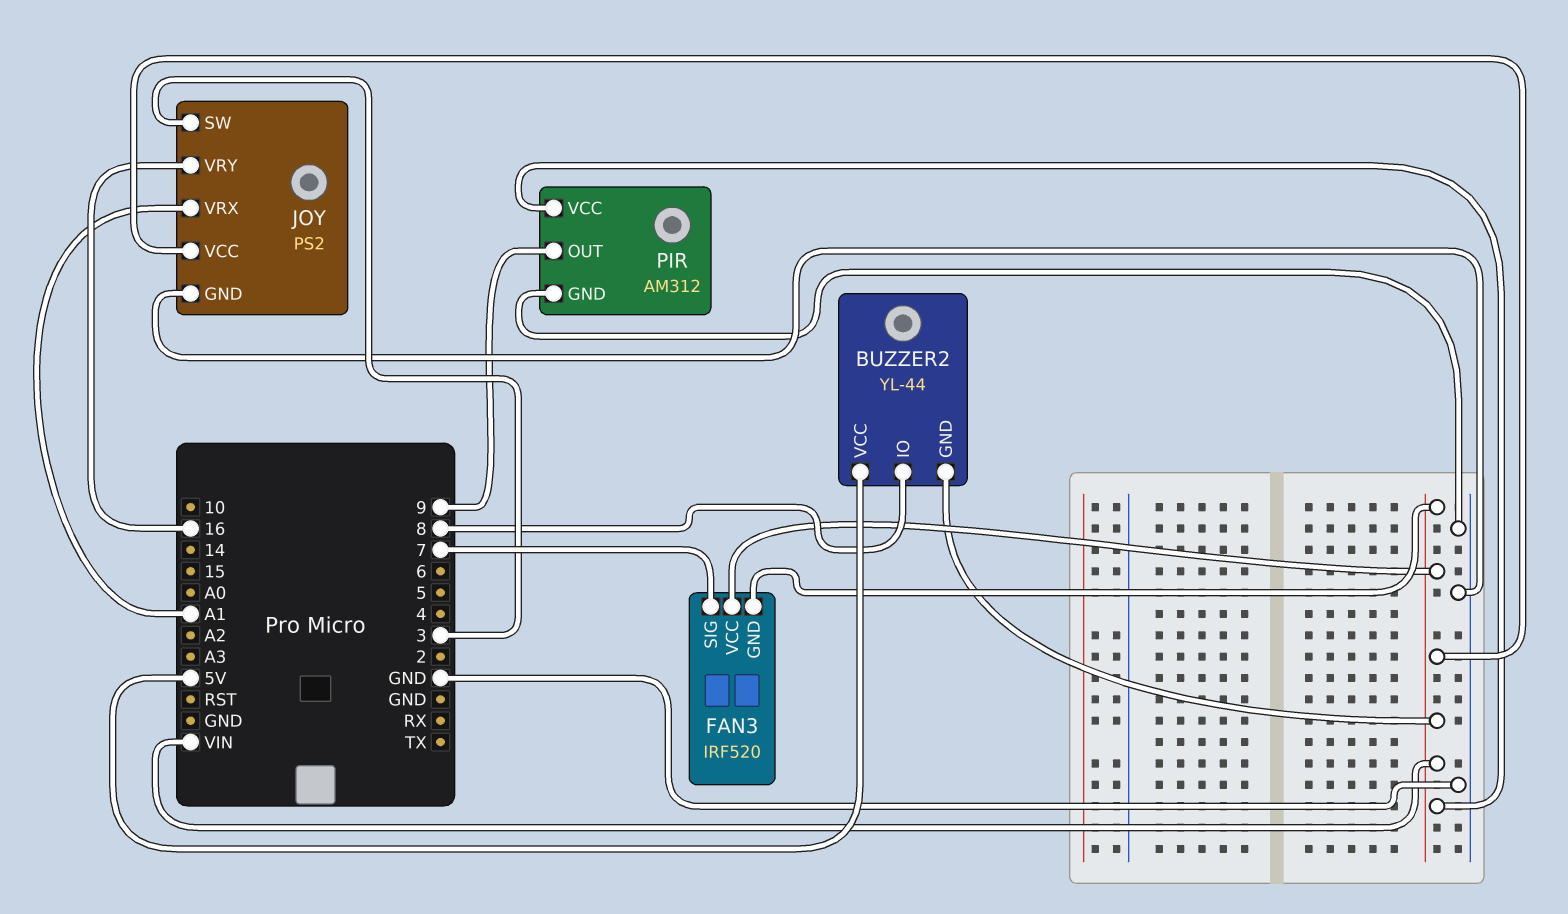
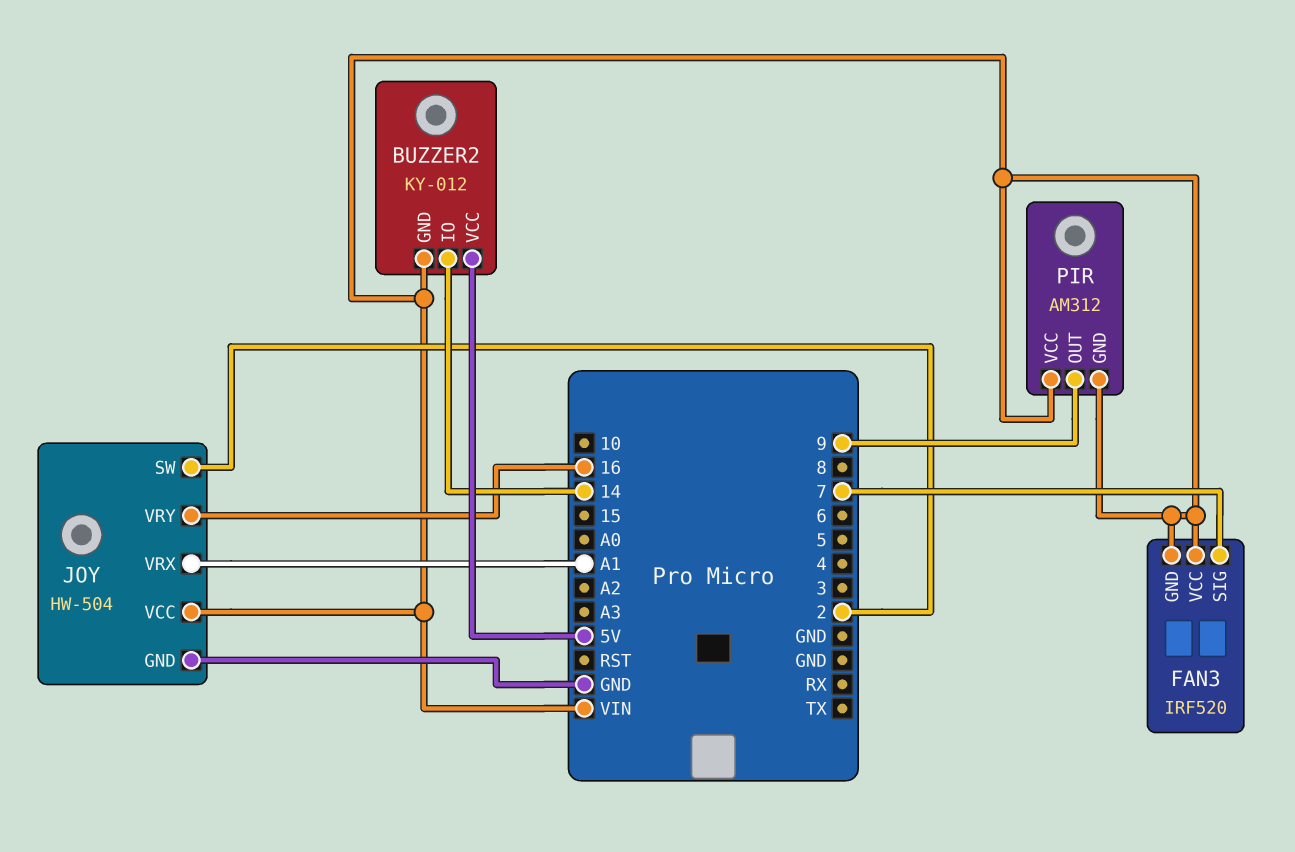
BUZZER2: YL-44 -> KY-012
BUZZER2 pin IO: 8 -> 14
JOY: PS2 -> HW-504
JOY pin SW: 3 -> 2
PIR pin GND: GND -> VIN

